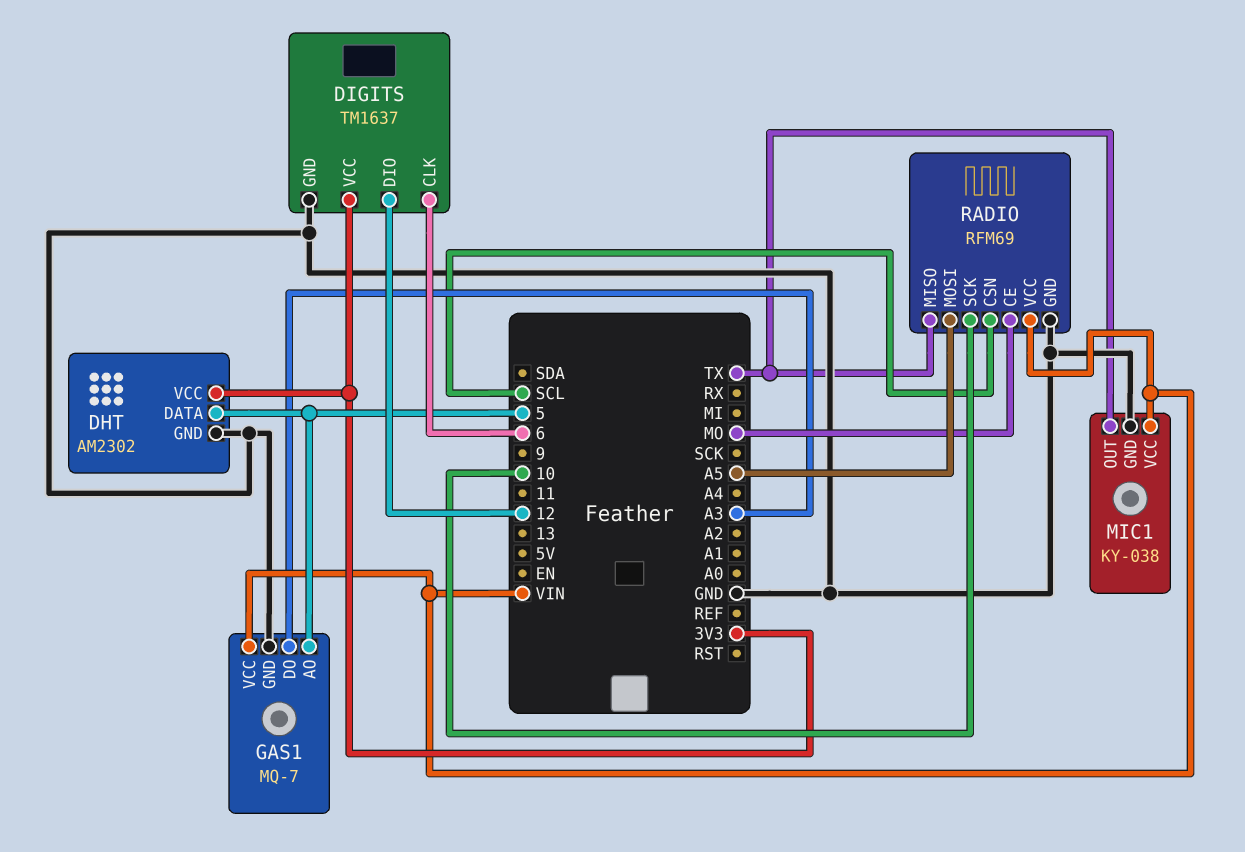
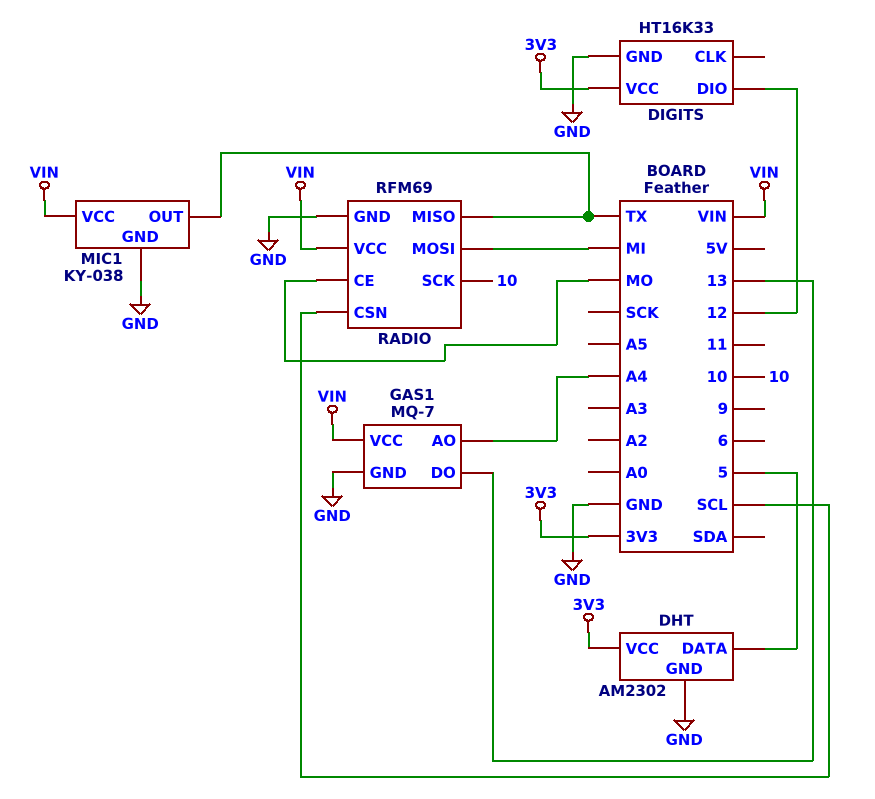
DIGITS: TM1637 -> HT16K33
DIGITS pin CLK: 6 -> none
GAS1 pin AO: 5 -> A4
GAS1 pin DO: A3 -> 13
RADIO pin MOSI: A5 -> MI

